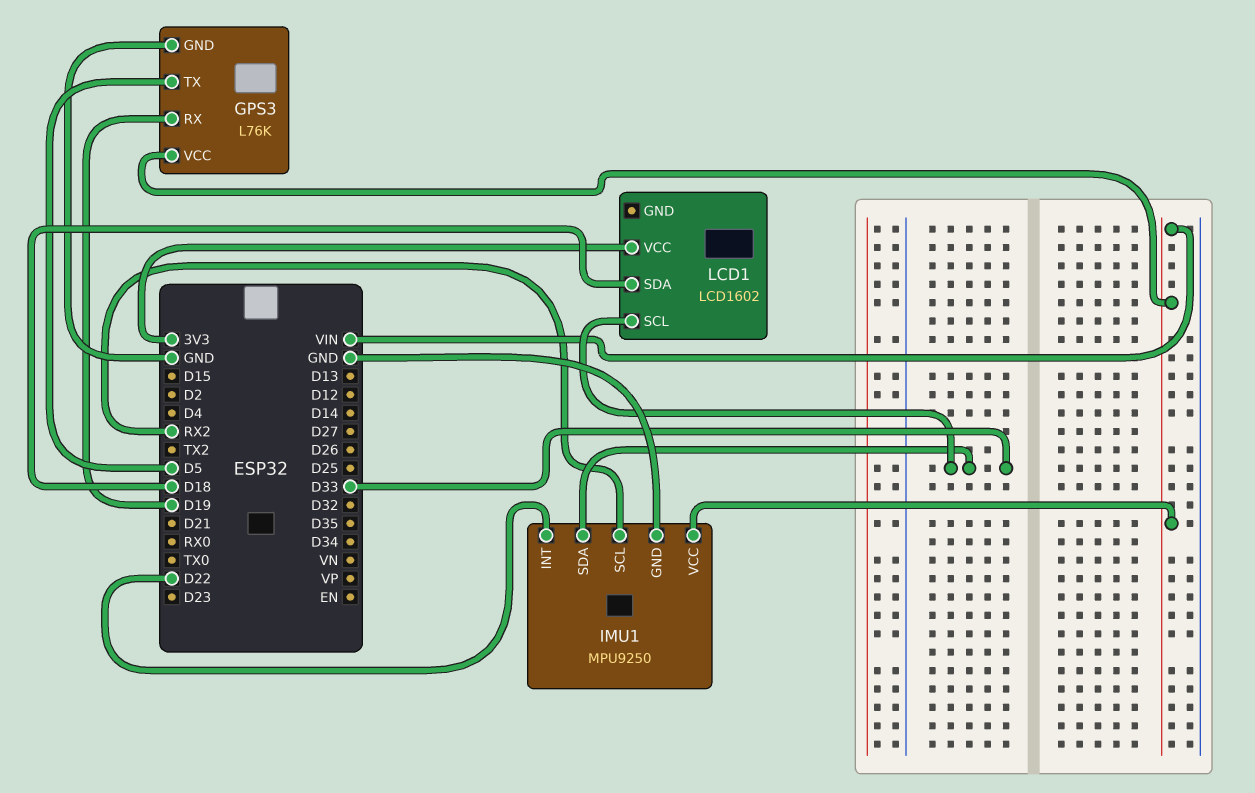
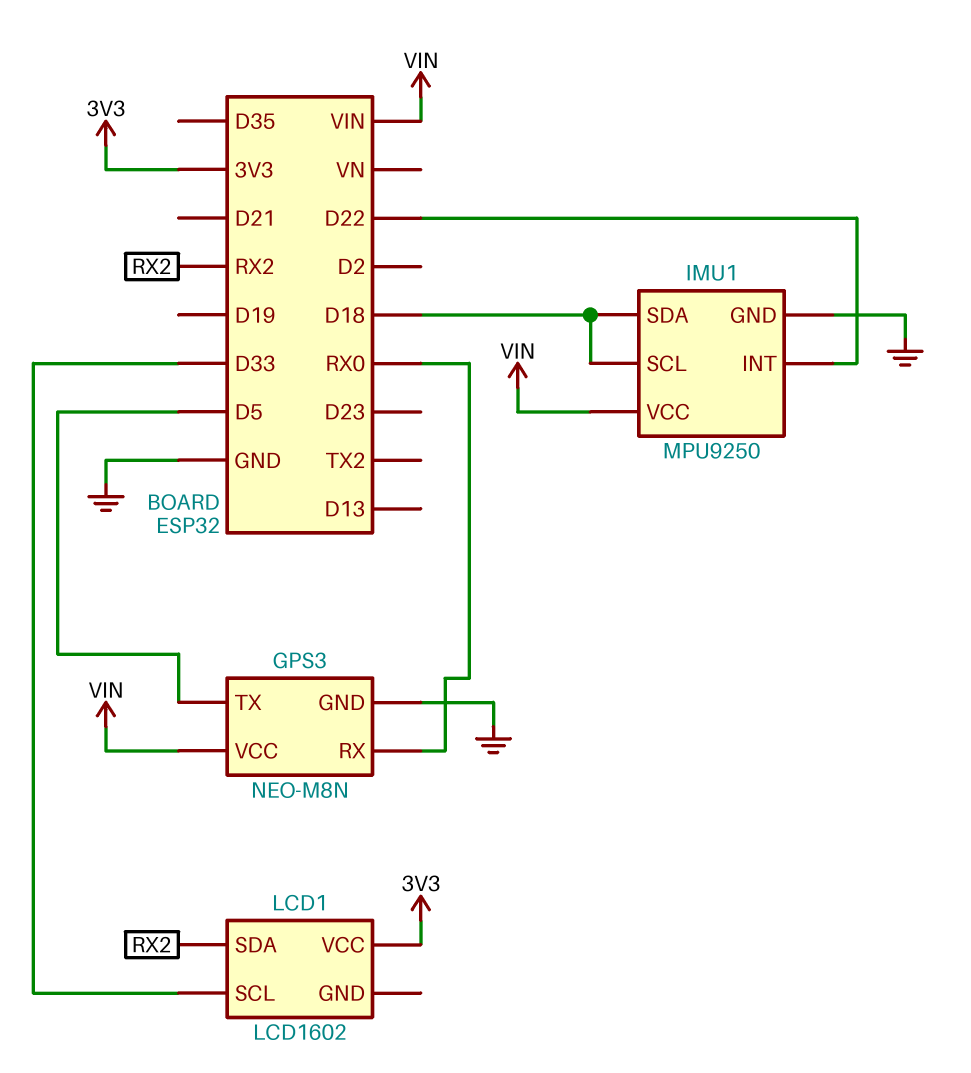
GPS3: L76K -> NEO-M8N
GPS3 pin RX: D19 -> RX0
IMU1 pin SCL: RX2 -> D18
IMU1 pin SDA: D33 -> D18
LCD1 pin SDA: D18 -> RX2

